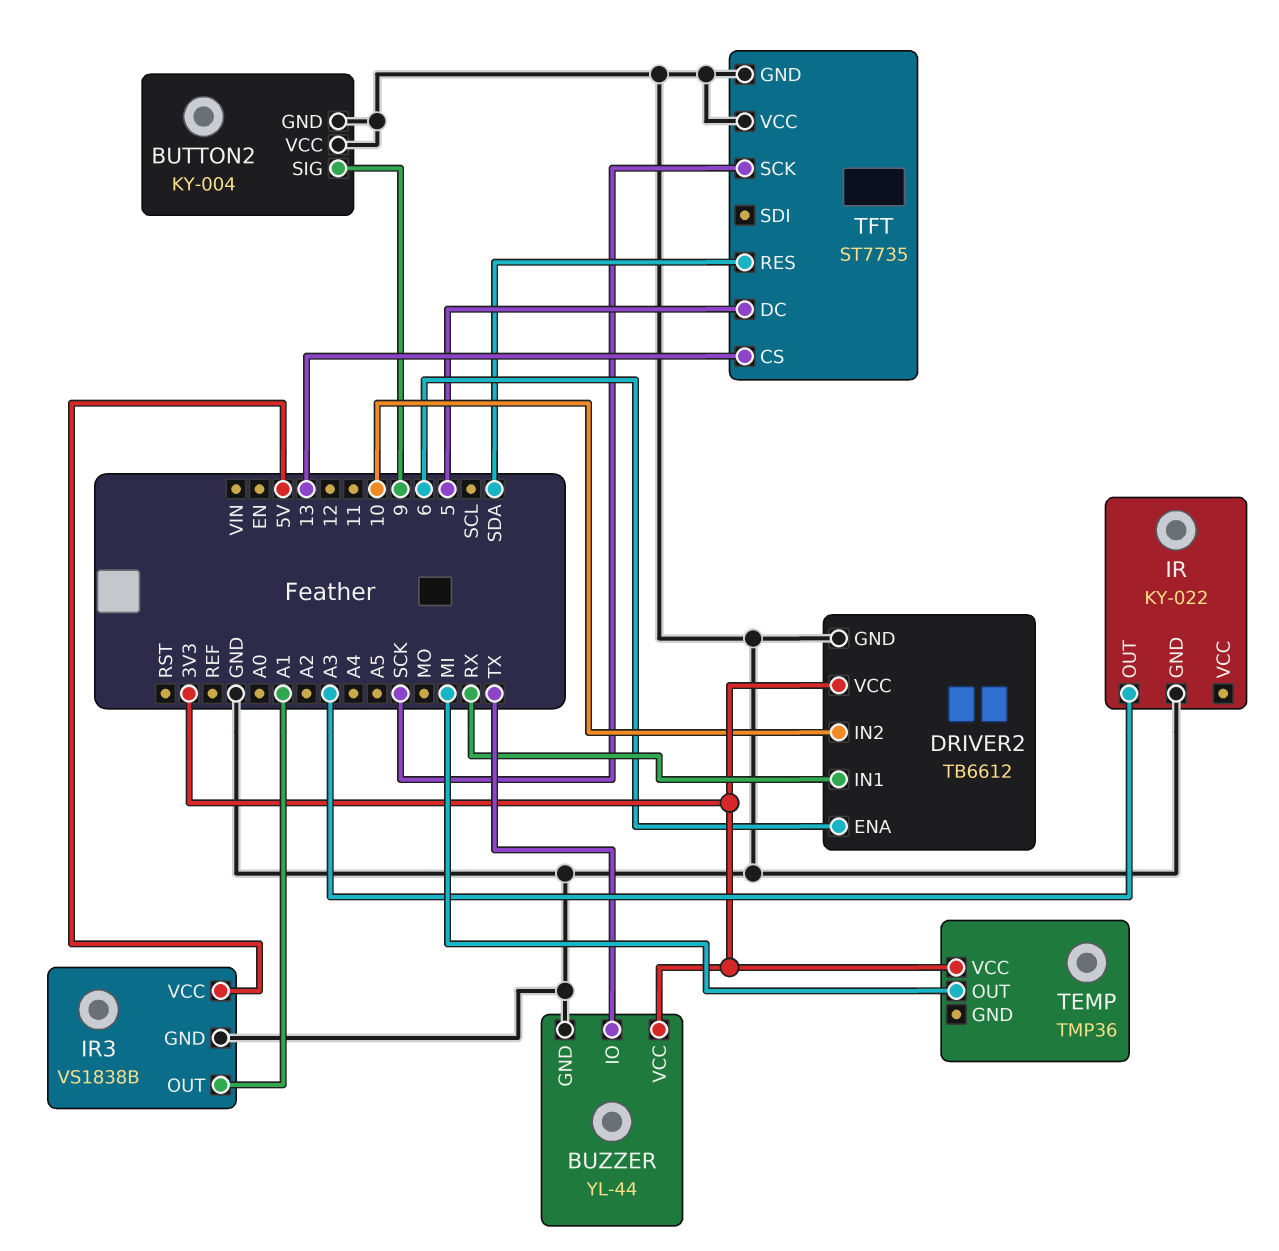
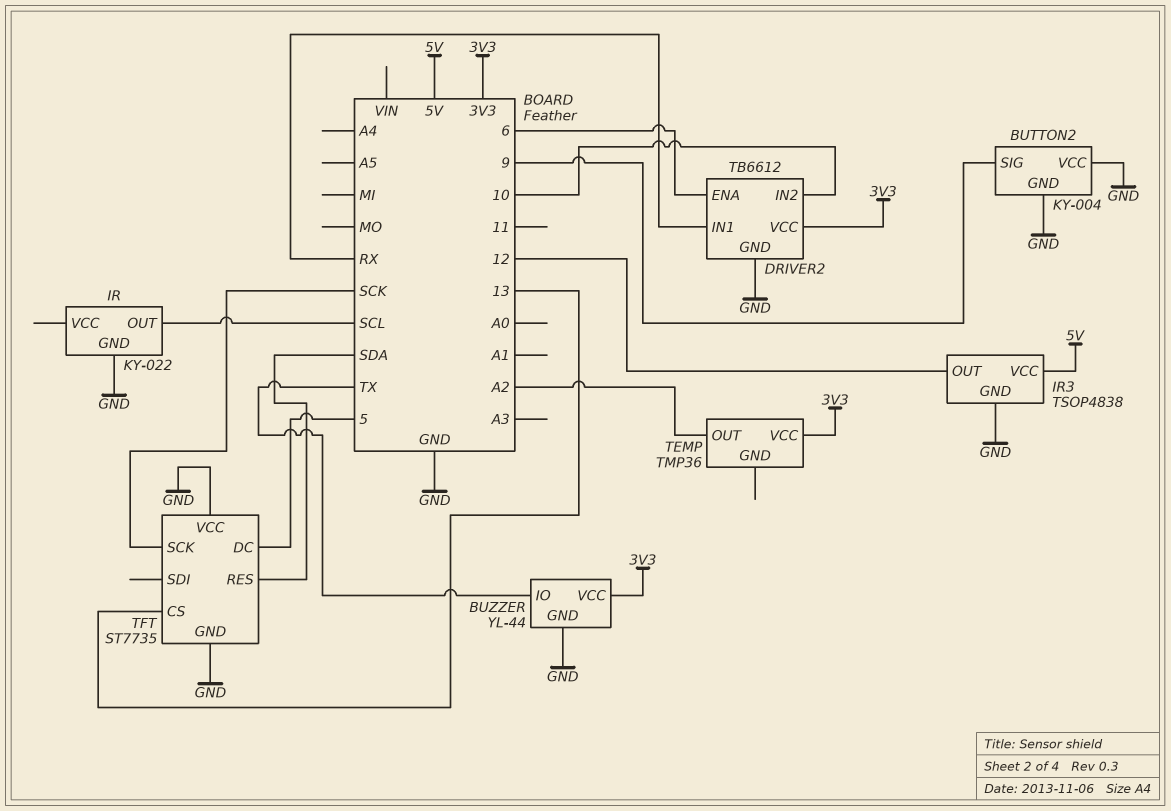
IR pin OUT: A3 -> SCL
IR3: VS1838B -> TSOP4838
IR3 pin OUT: A1 -> 12
TEMP pin OUT: MI -> A2

